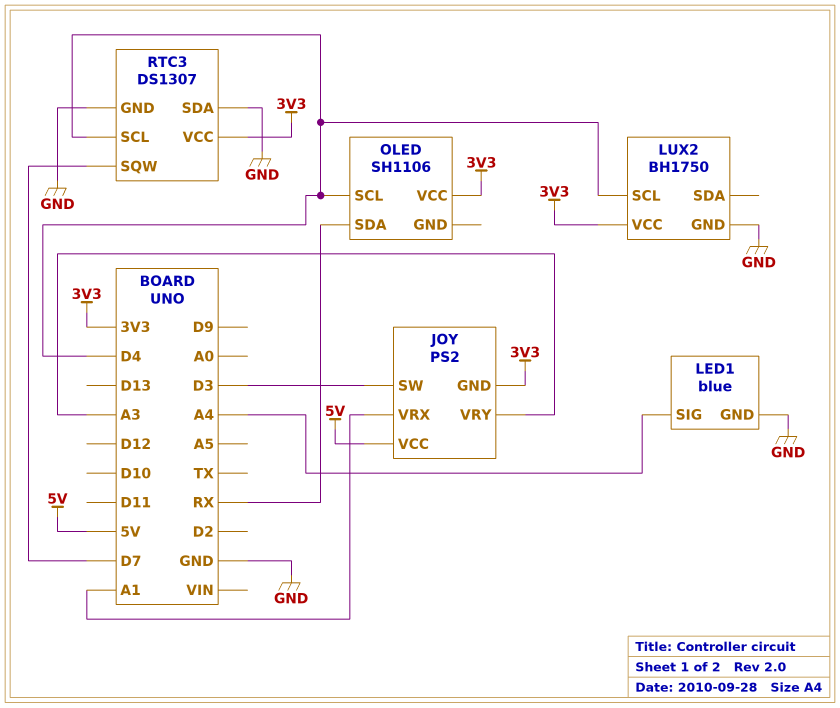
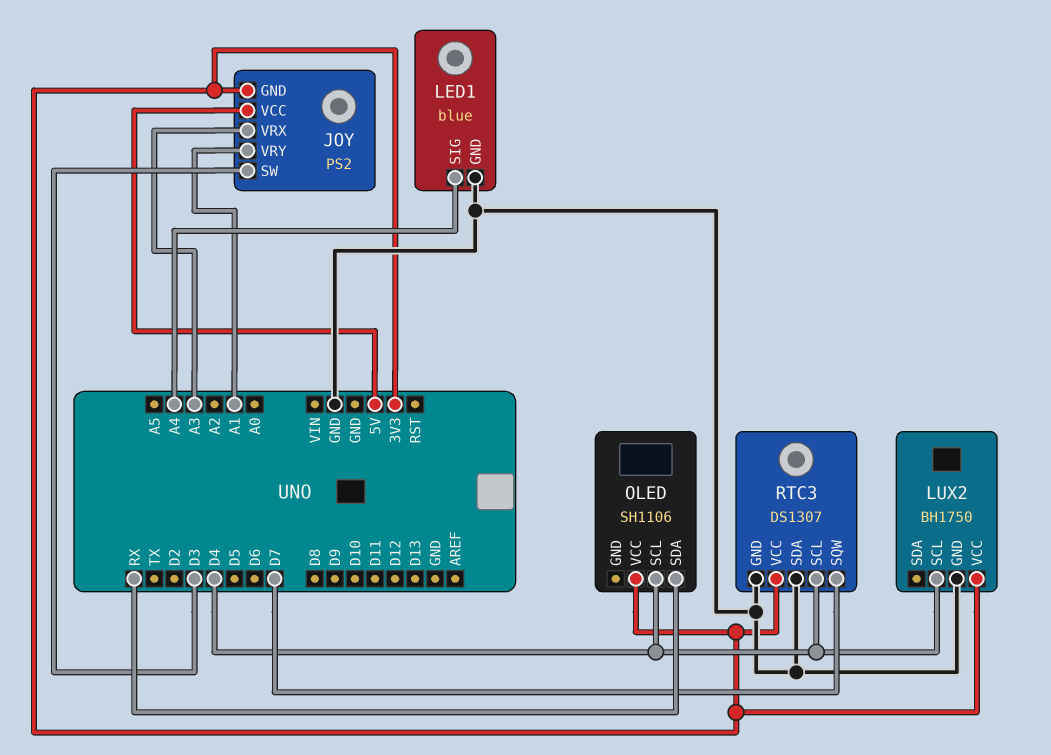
JOY pin VRX: A1 -> A3
JOY pin VRY: A3 -> A1

